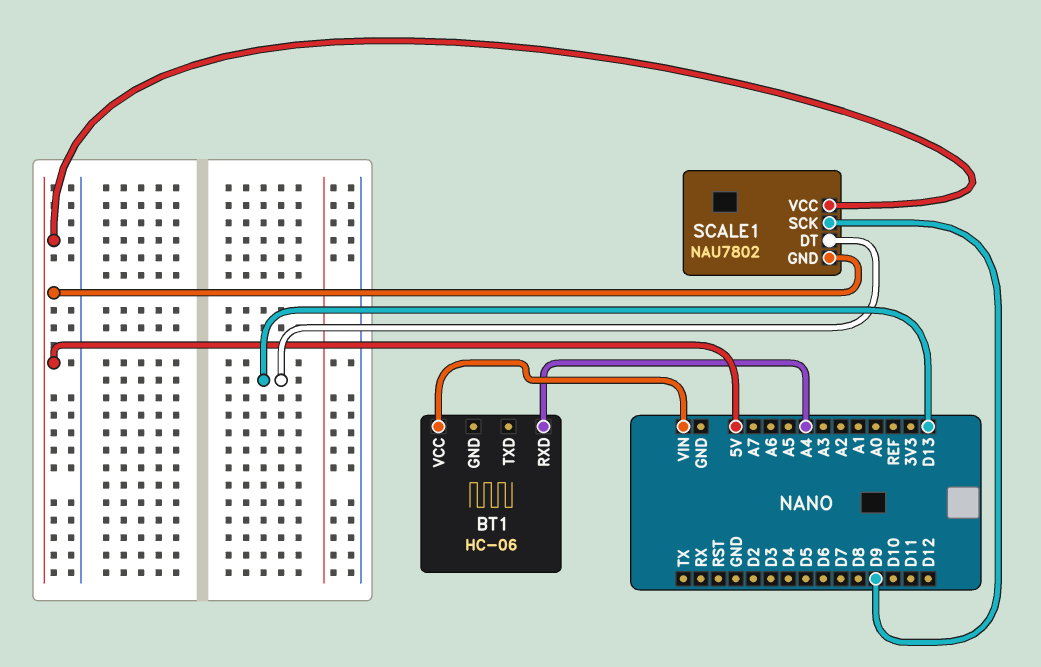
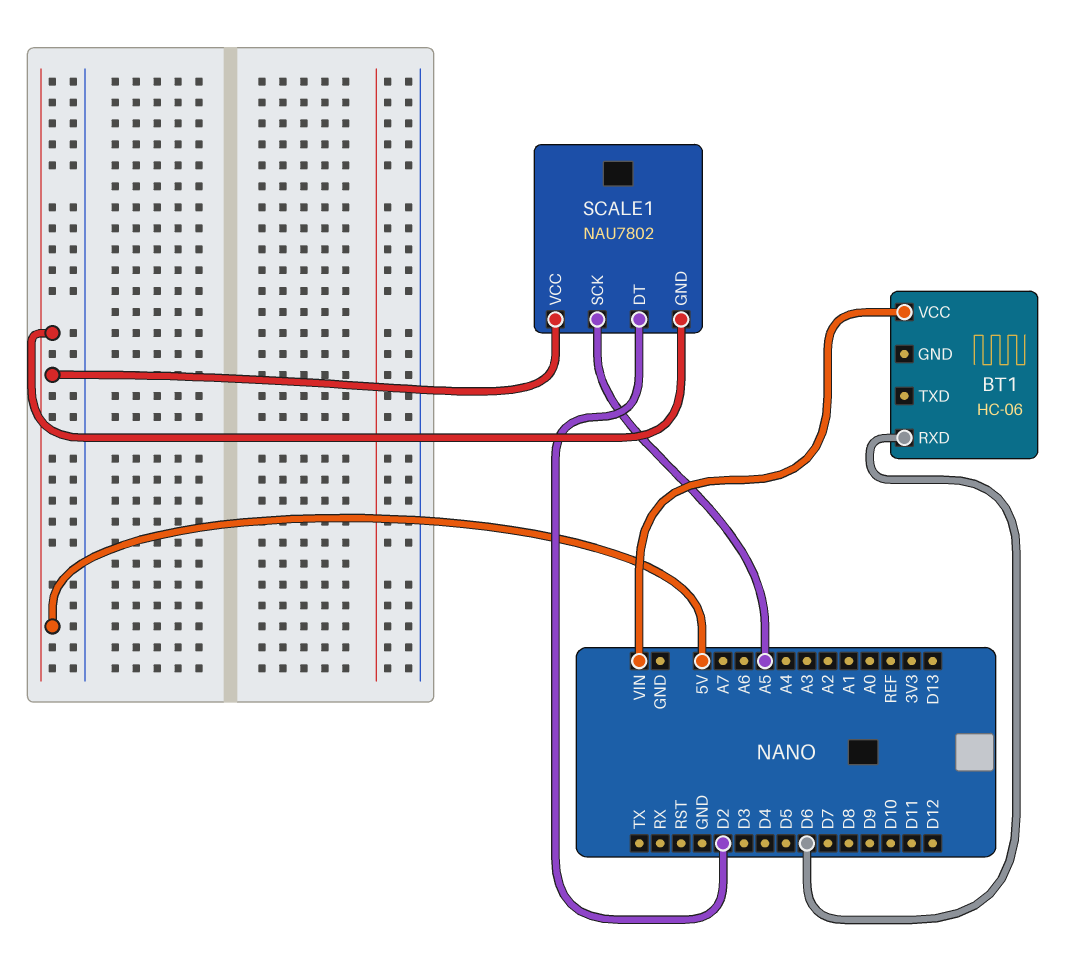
BT1 pin RXD: A4 -> D6
SCALE1 pin DT: D13 -> D2
SCALE1 pin SCK: D9 -> A5

